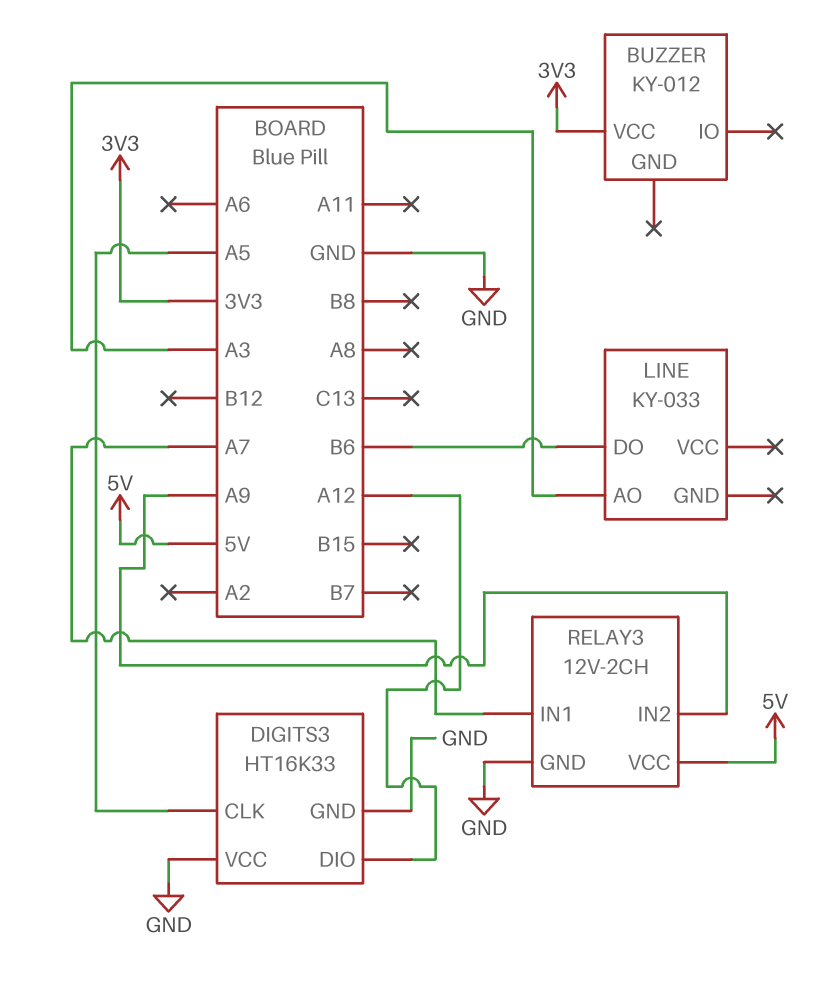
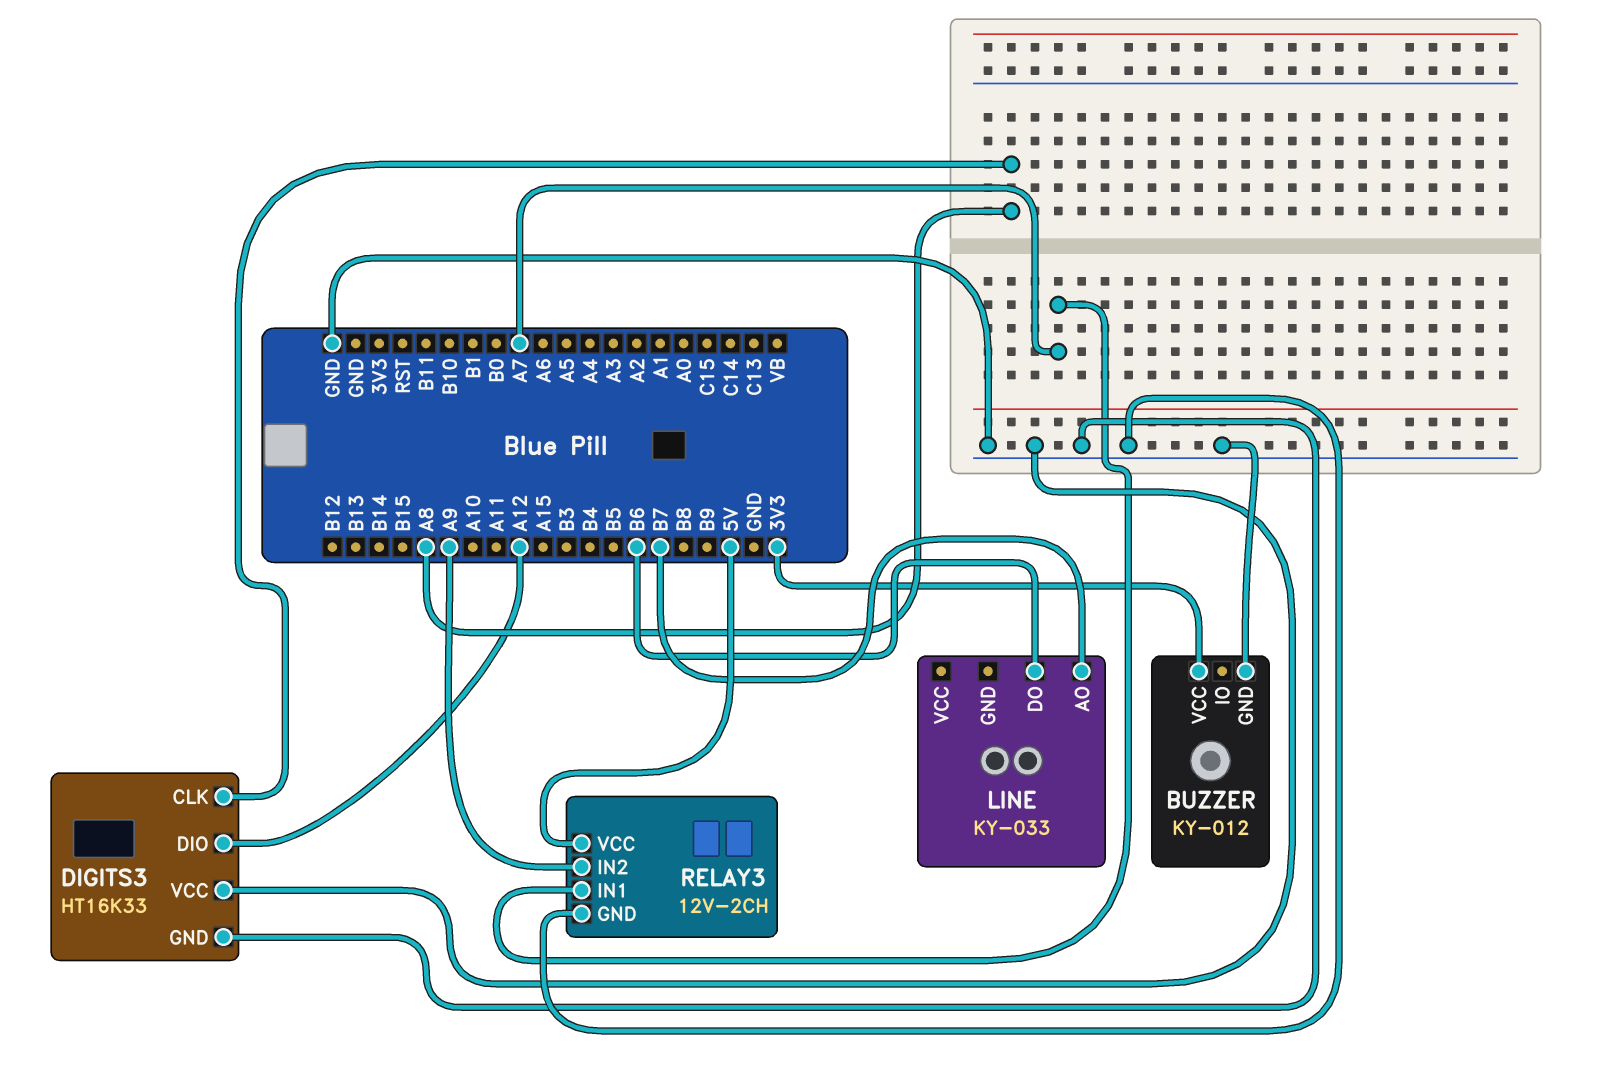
BUZZER pin GND: none -> GND
DIGITS3 pin CLK: A5 -> A8
LINE pin AO: A3 -> B7

